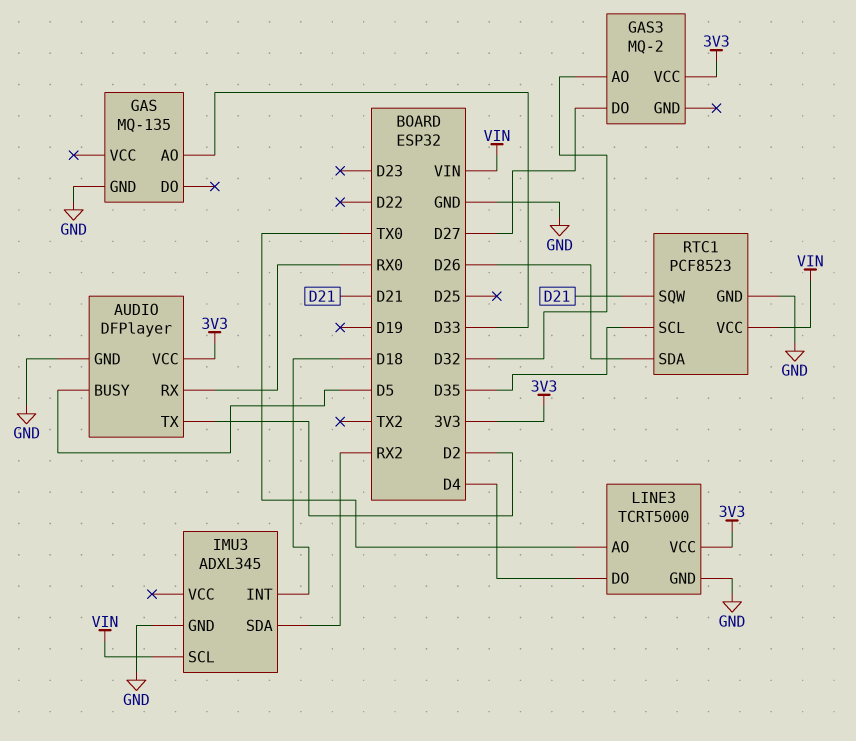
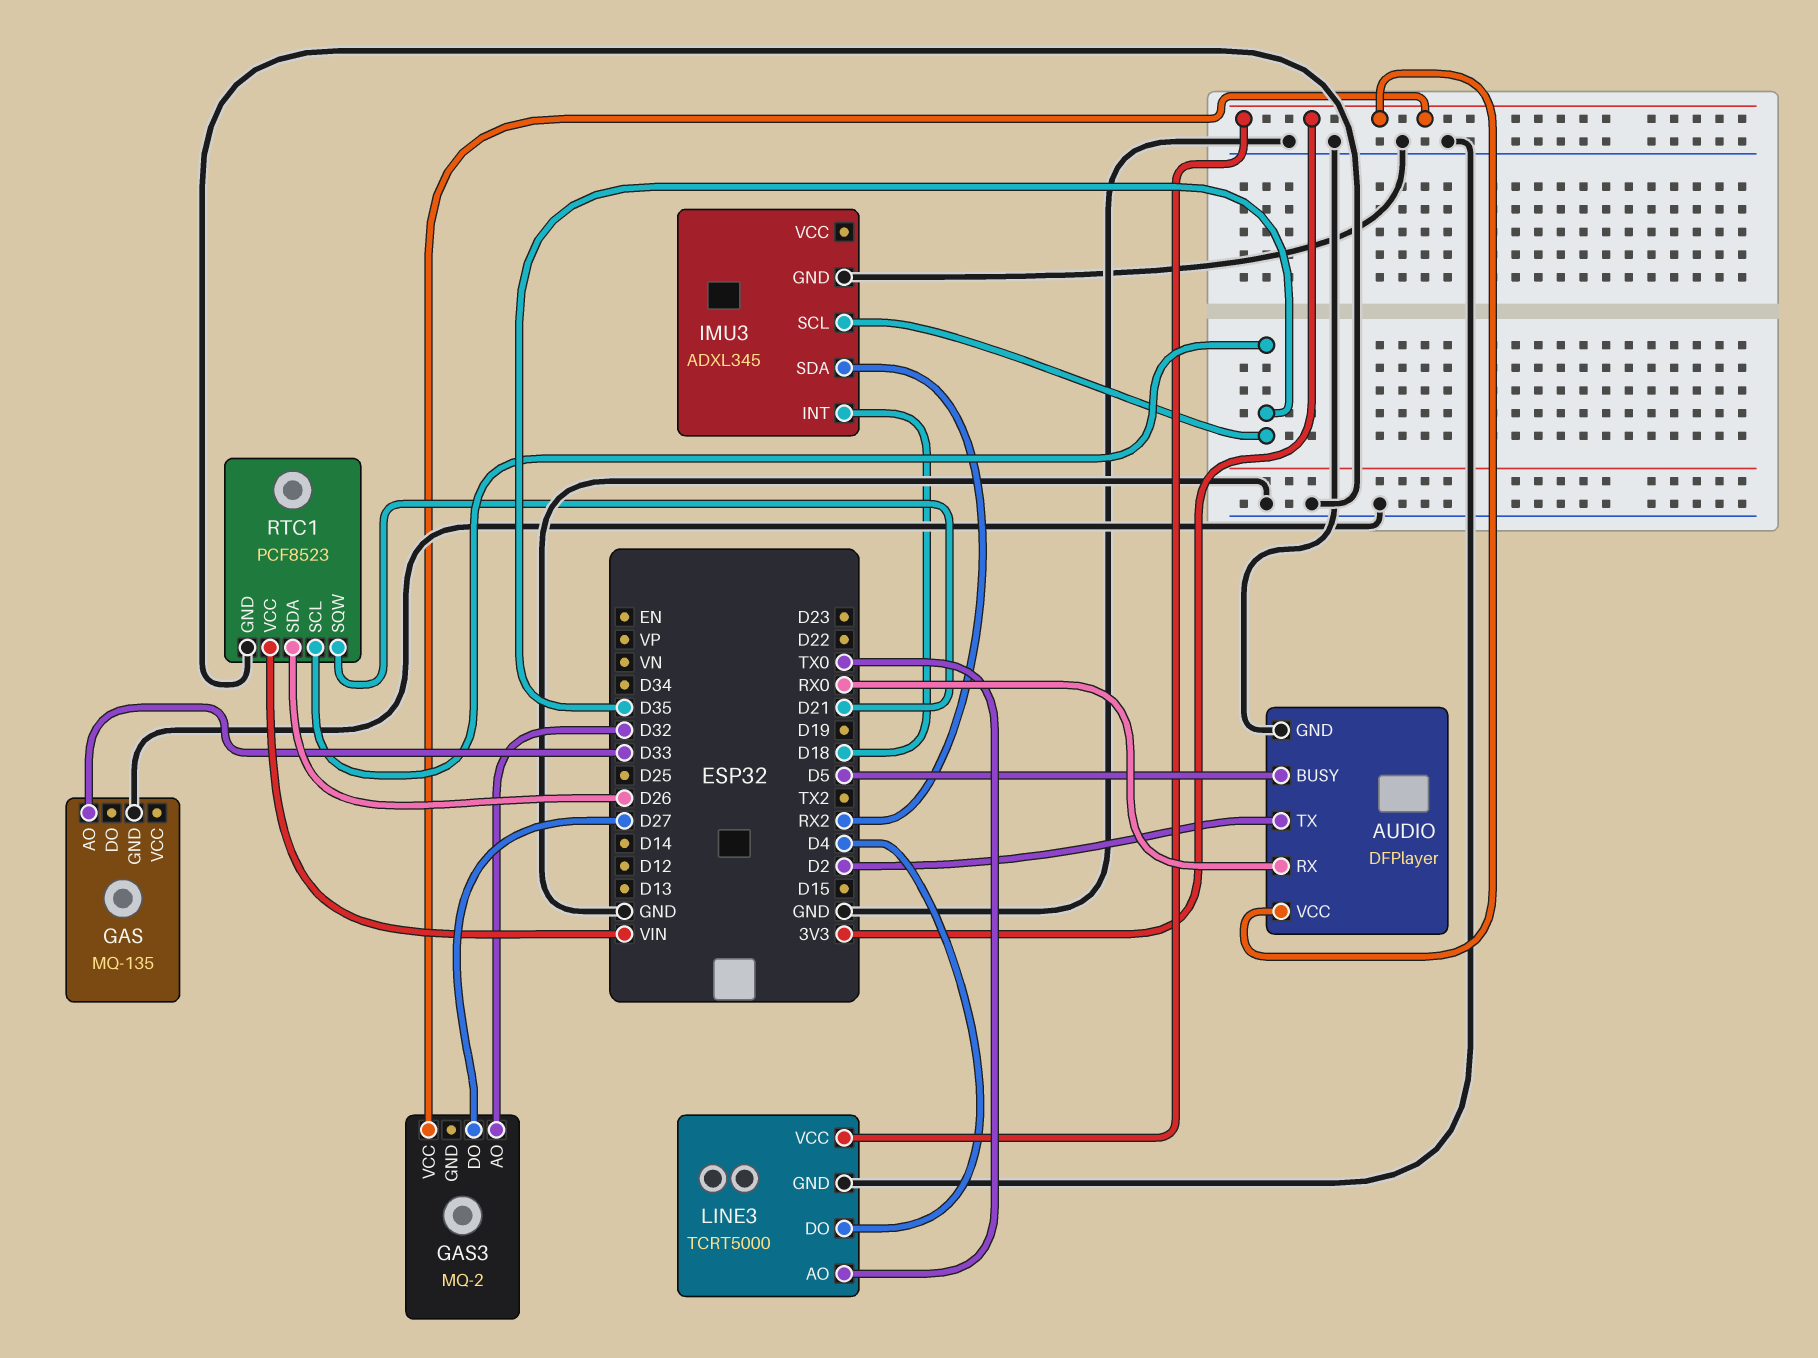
IMU3 pin SCL: VIN -> D35

